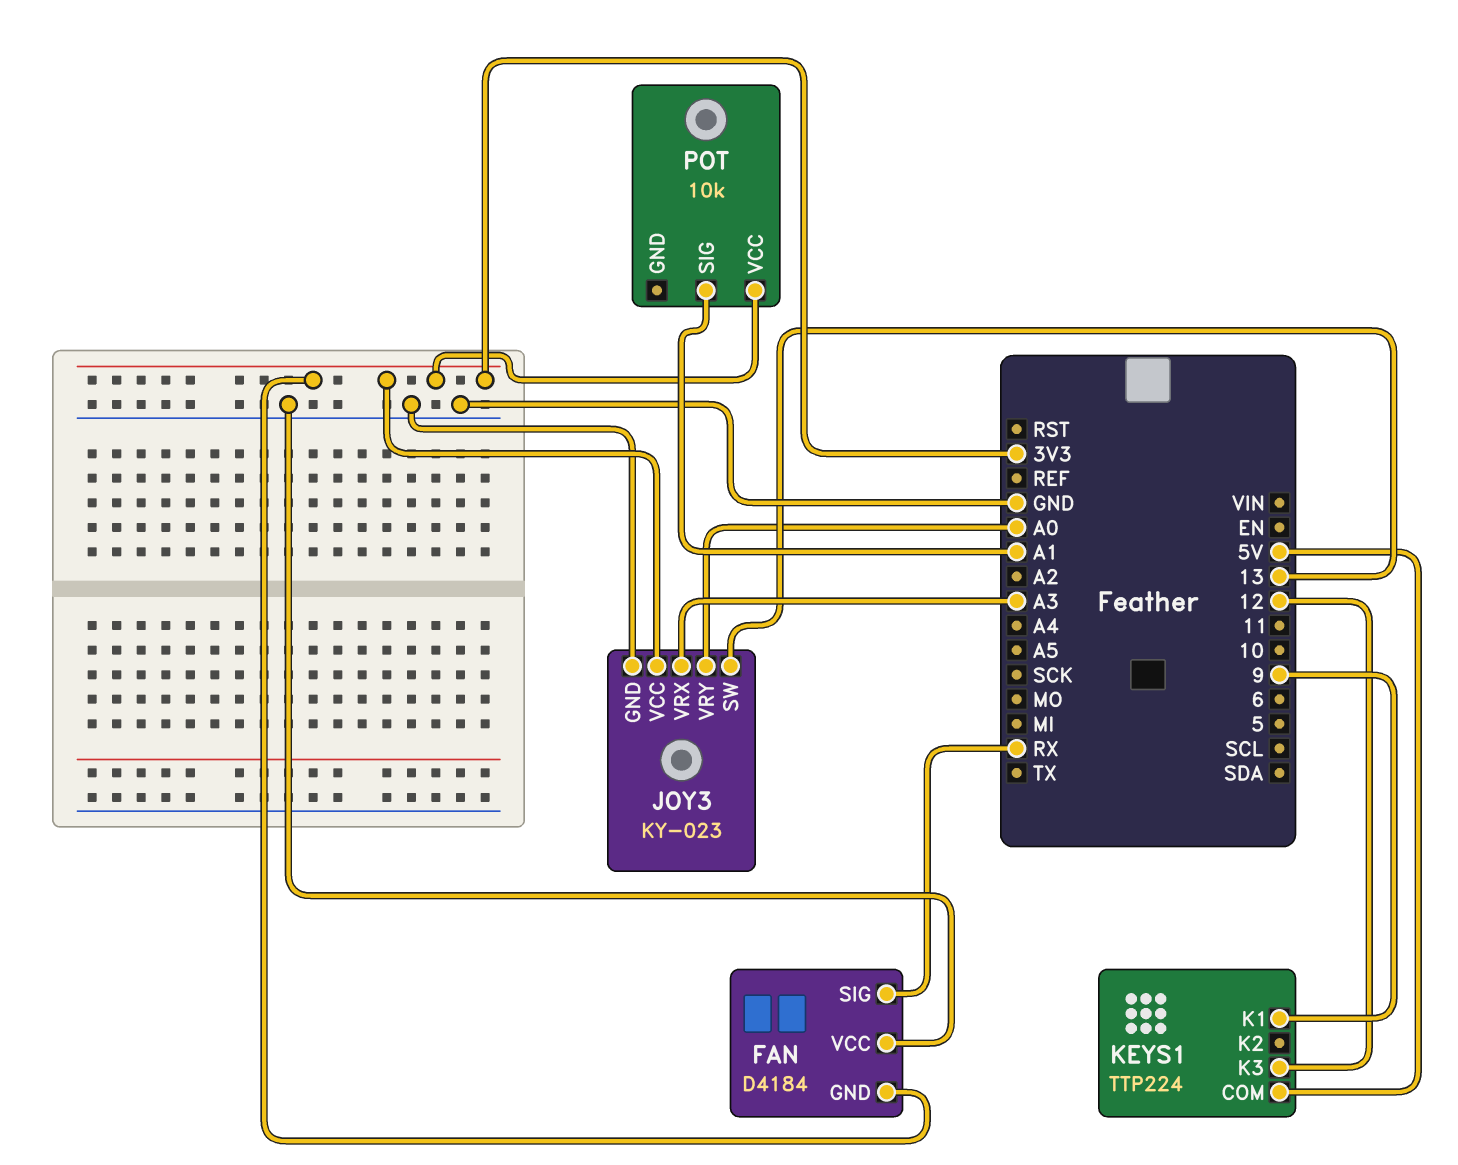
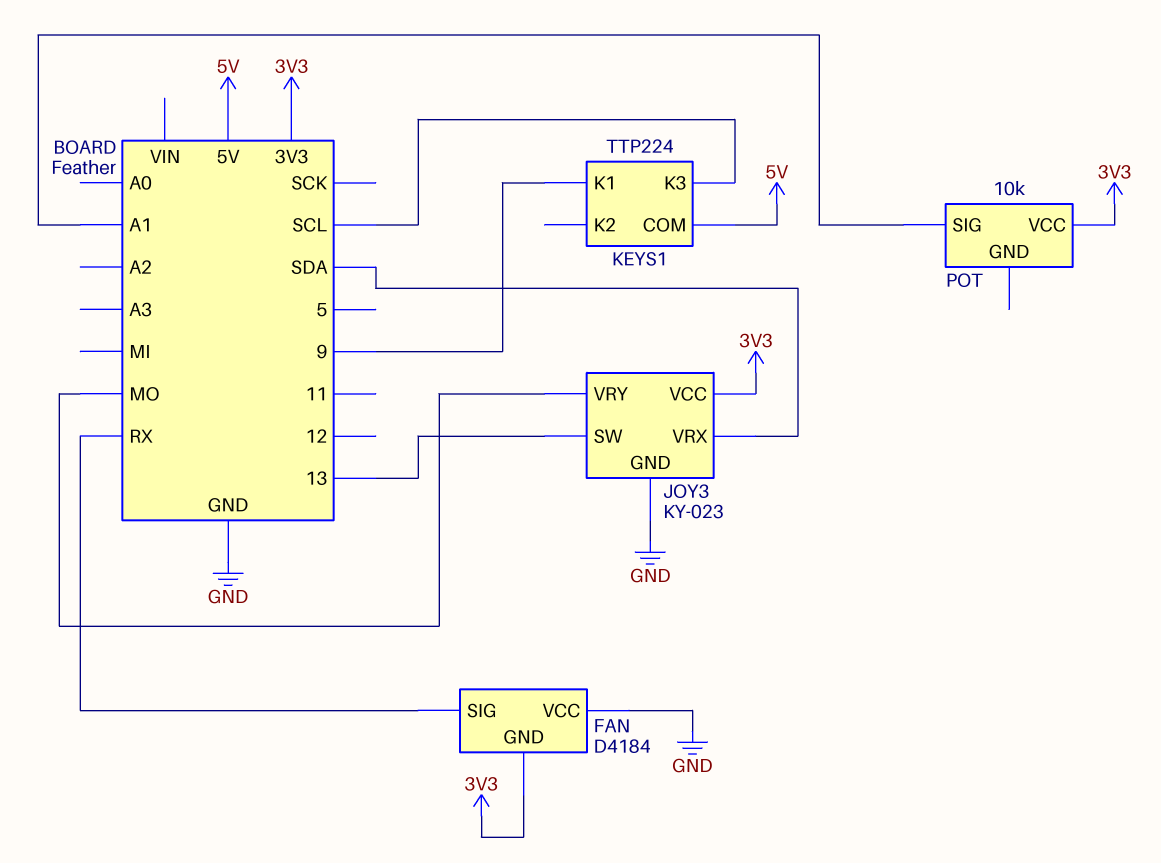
JOY3 pin VRX: A3 -> SDA
JOY3 pin VRY: A0 -> MO
KEYS1 pin K3: 12 -> SCL

